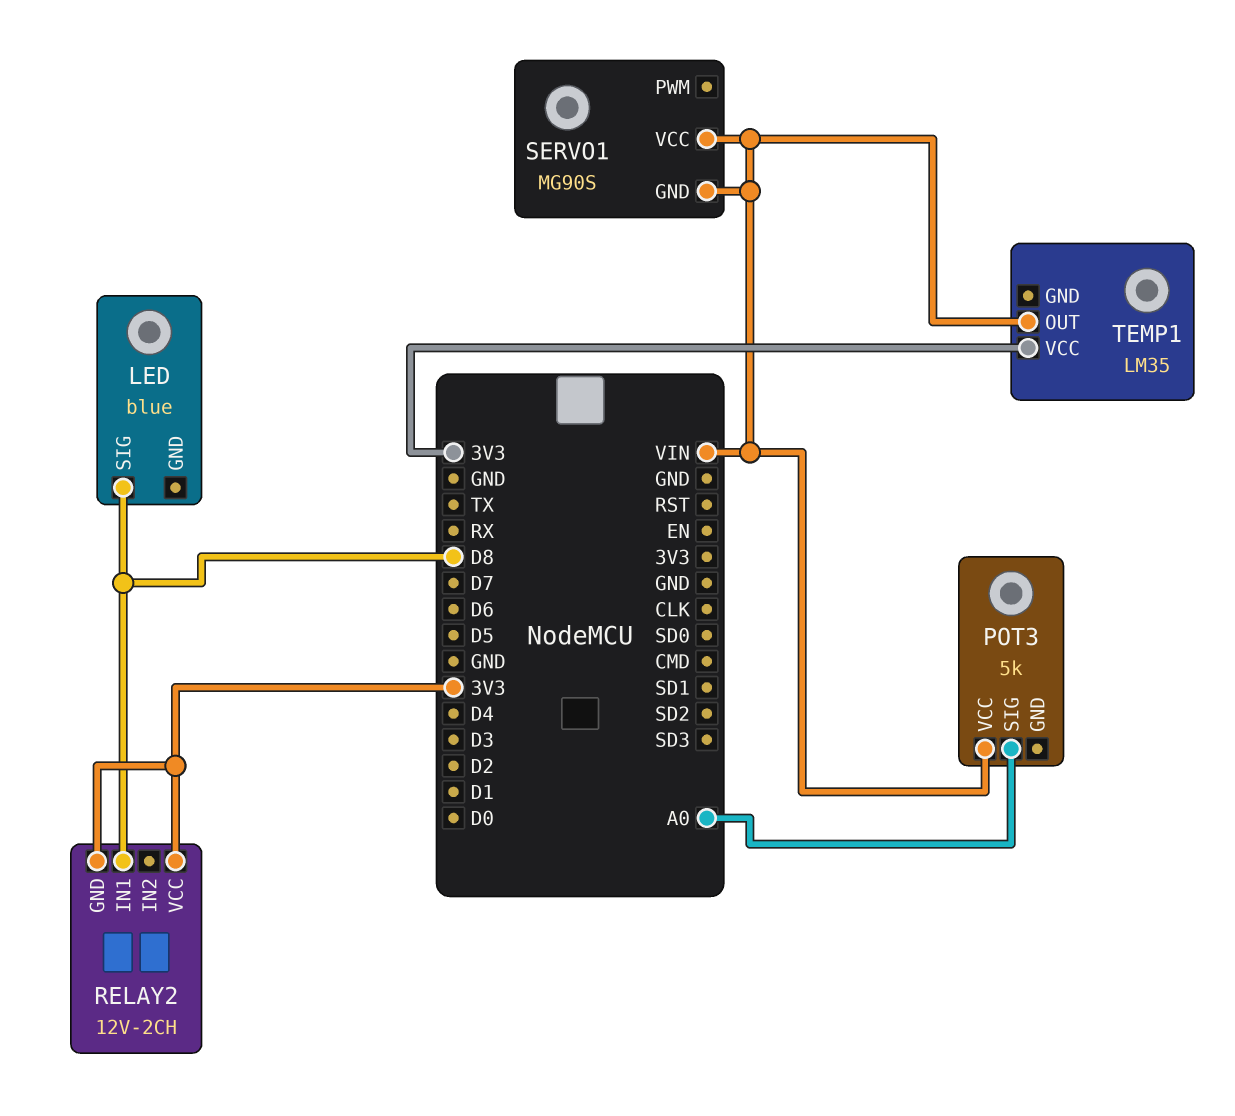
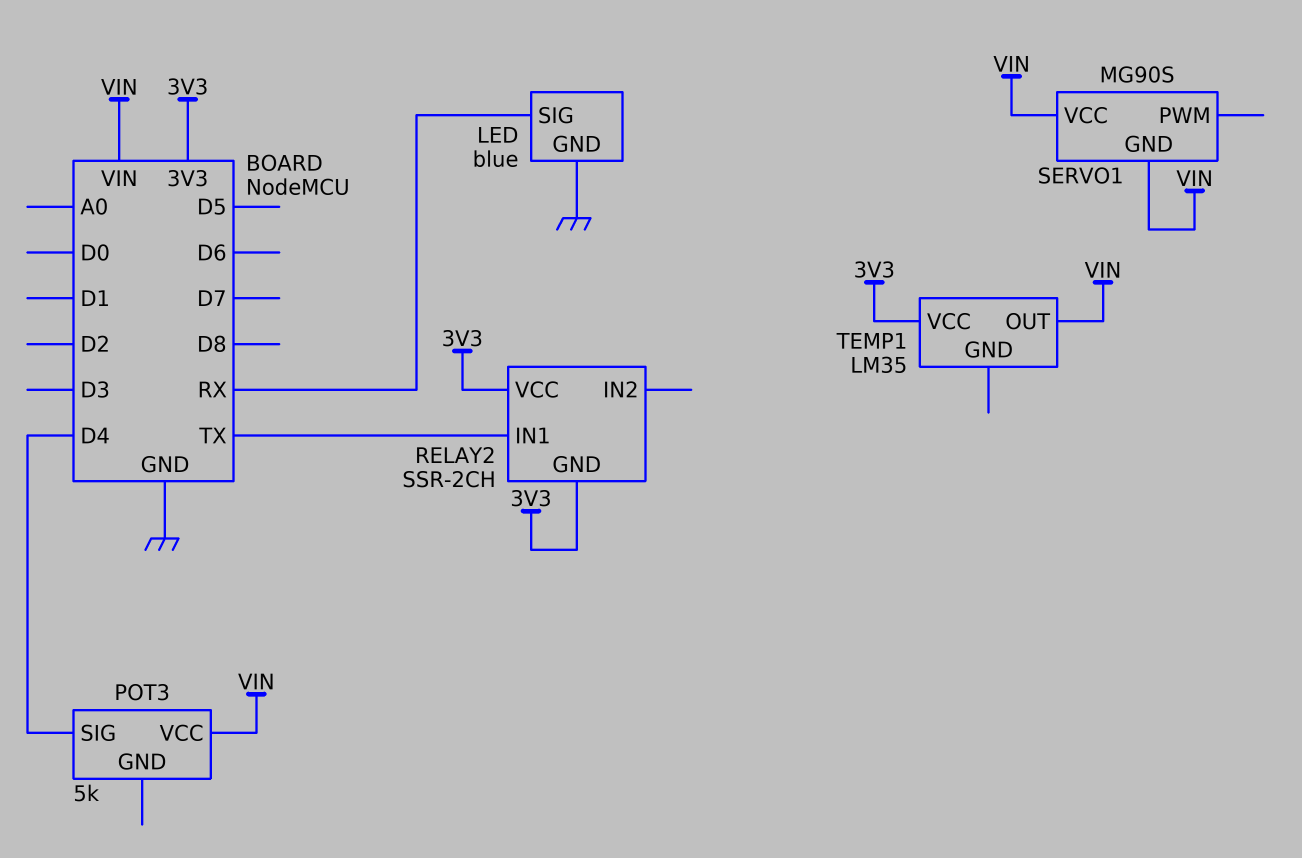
LED pin GND: none -> GND
LED pin SIG: D8 -> RX
POT3 pin SIG: A0 -> D4
RELAY2: 12V-2CH -> SSR-2CH
RELAY2 pin IN1: D8 -> TX

